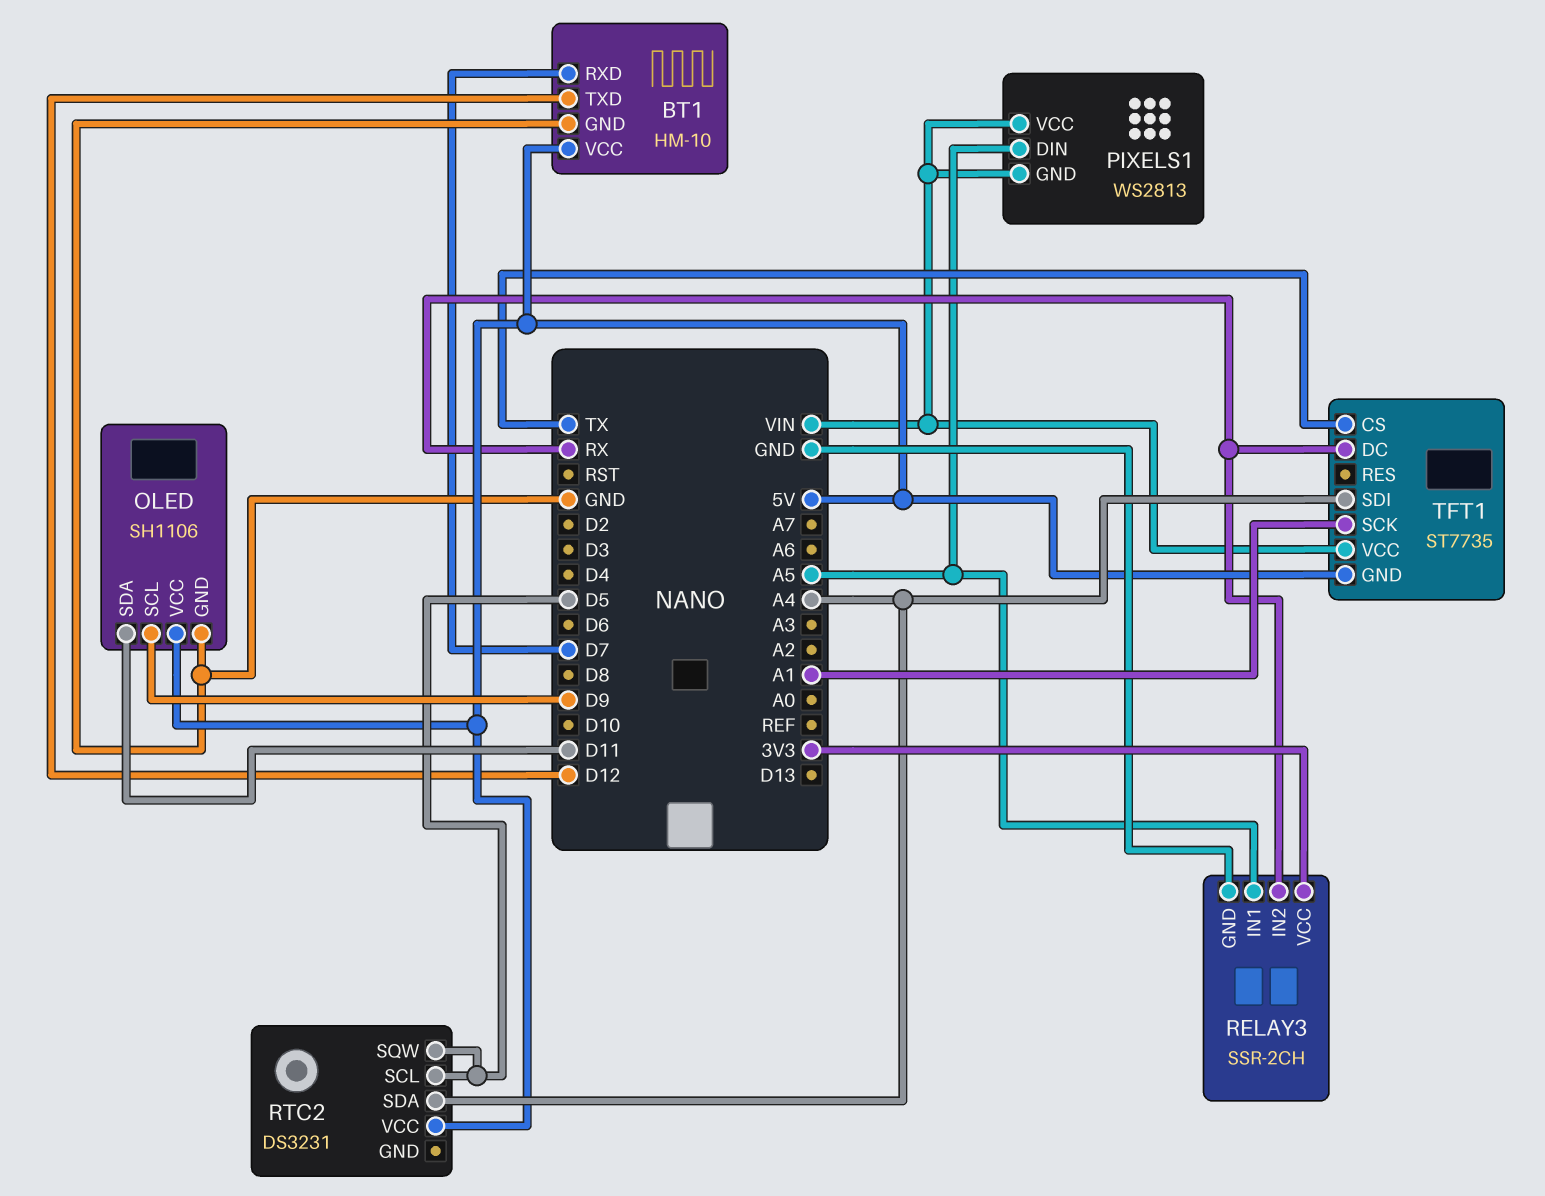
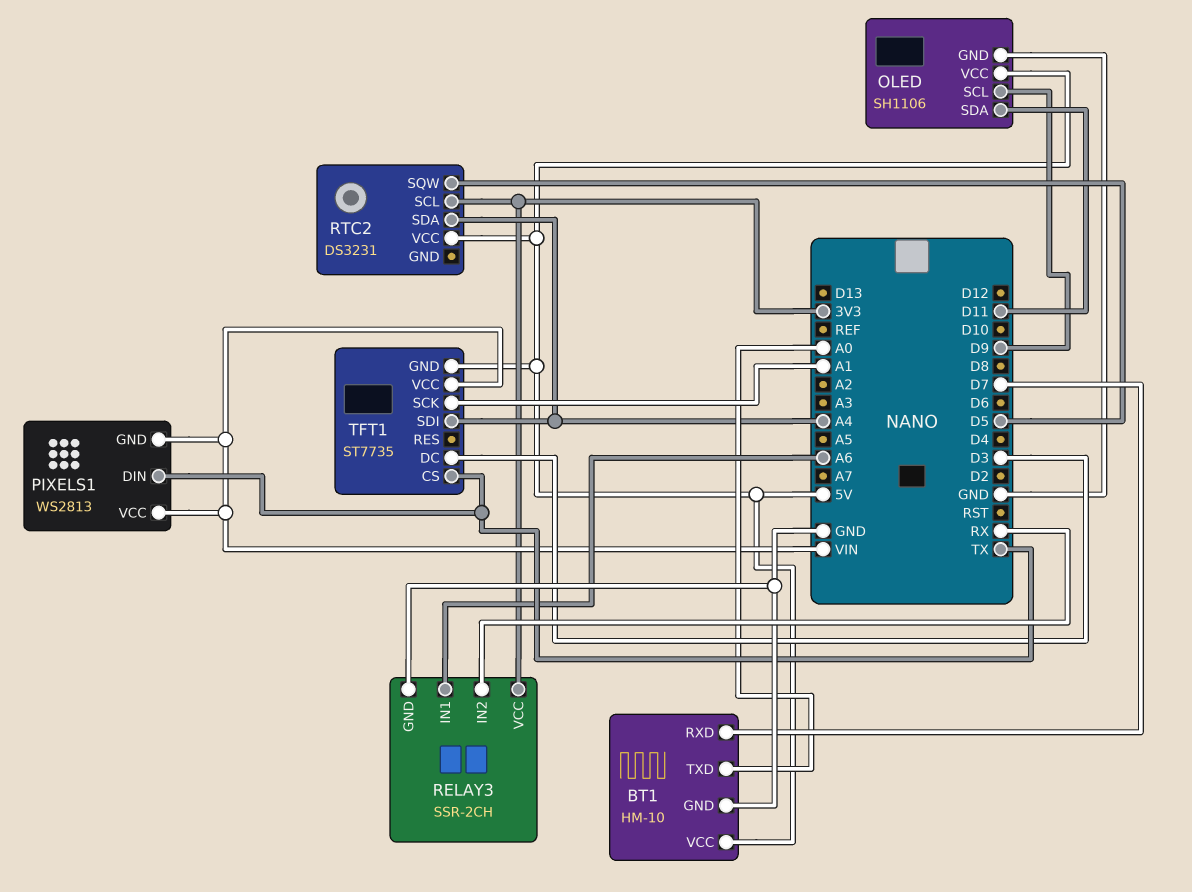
BT1 pin TXD: D12 -> A0
PIXELS1 pin DIN: A5 -> TX
RELAY3 pin IN1: A5 -> A6
RTC2 pin SCL: D5 -> 3V3
TFT1 pin DC: RX -> D3

